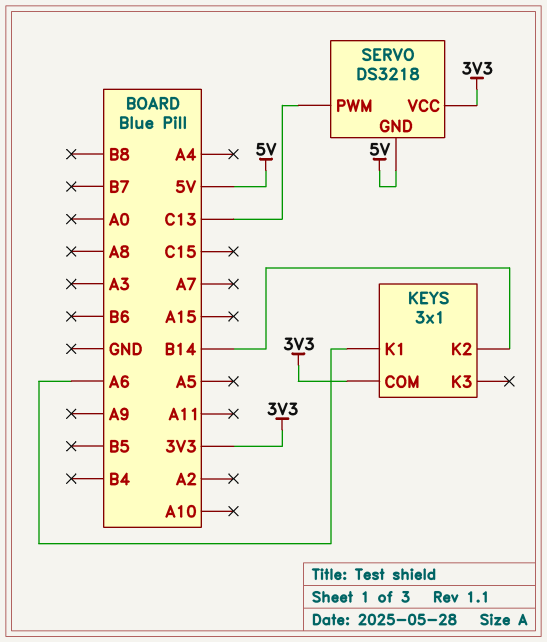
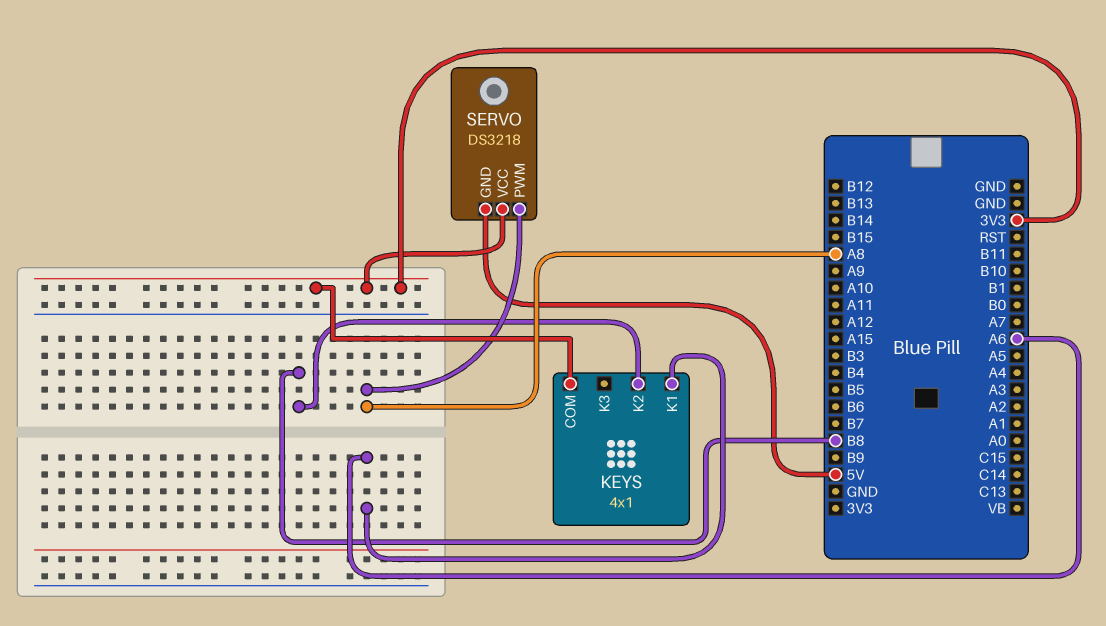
KEYS: 3x1 -> 4x1
KEYS pin K2: B14 -> B8
SERVO pin PWM: C13 -> A8

